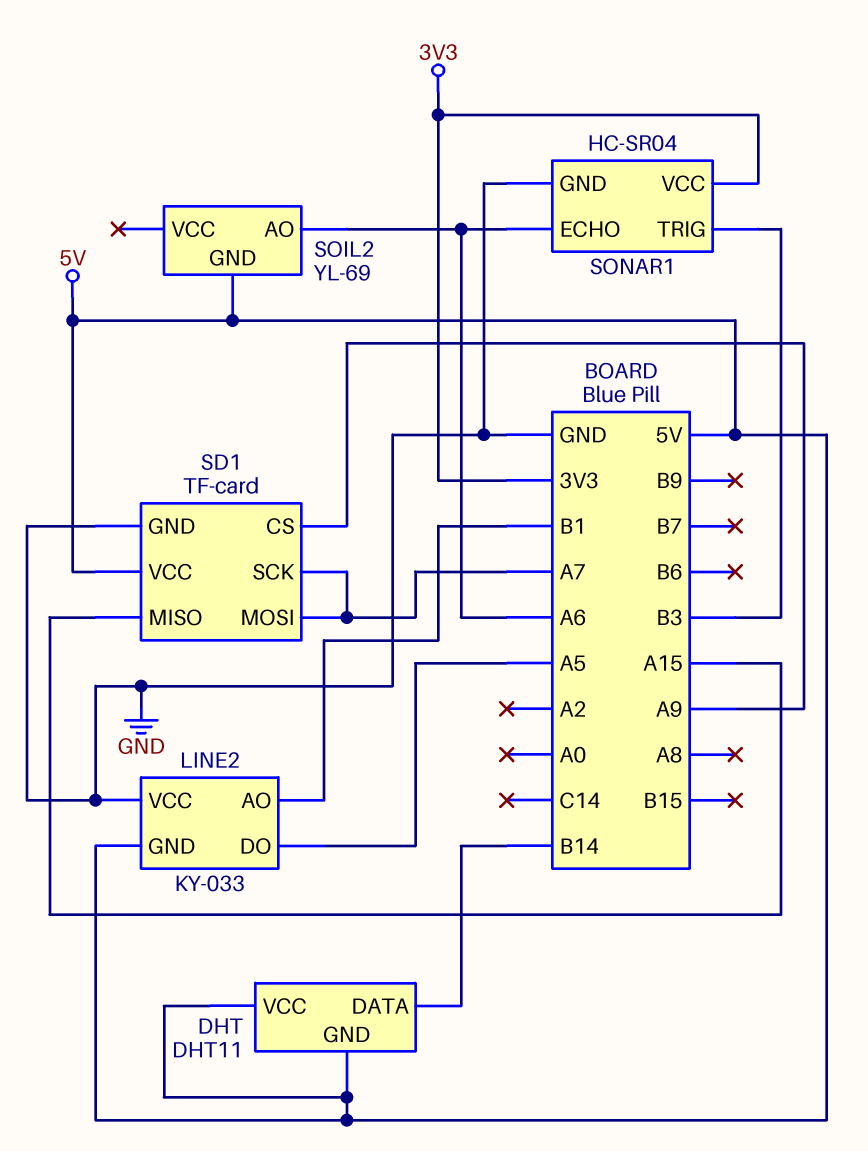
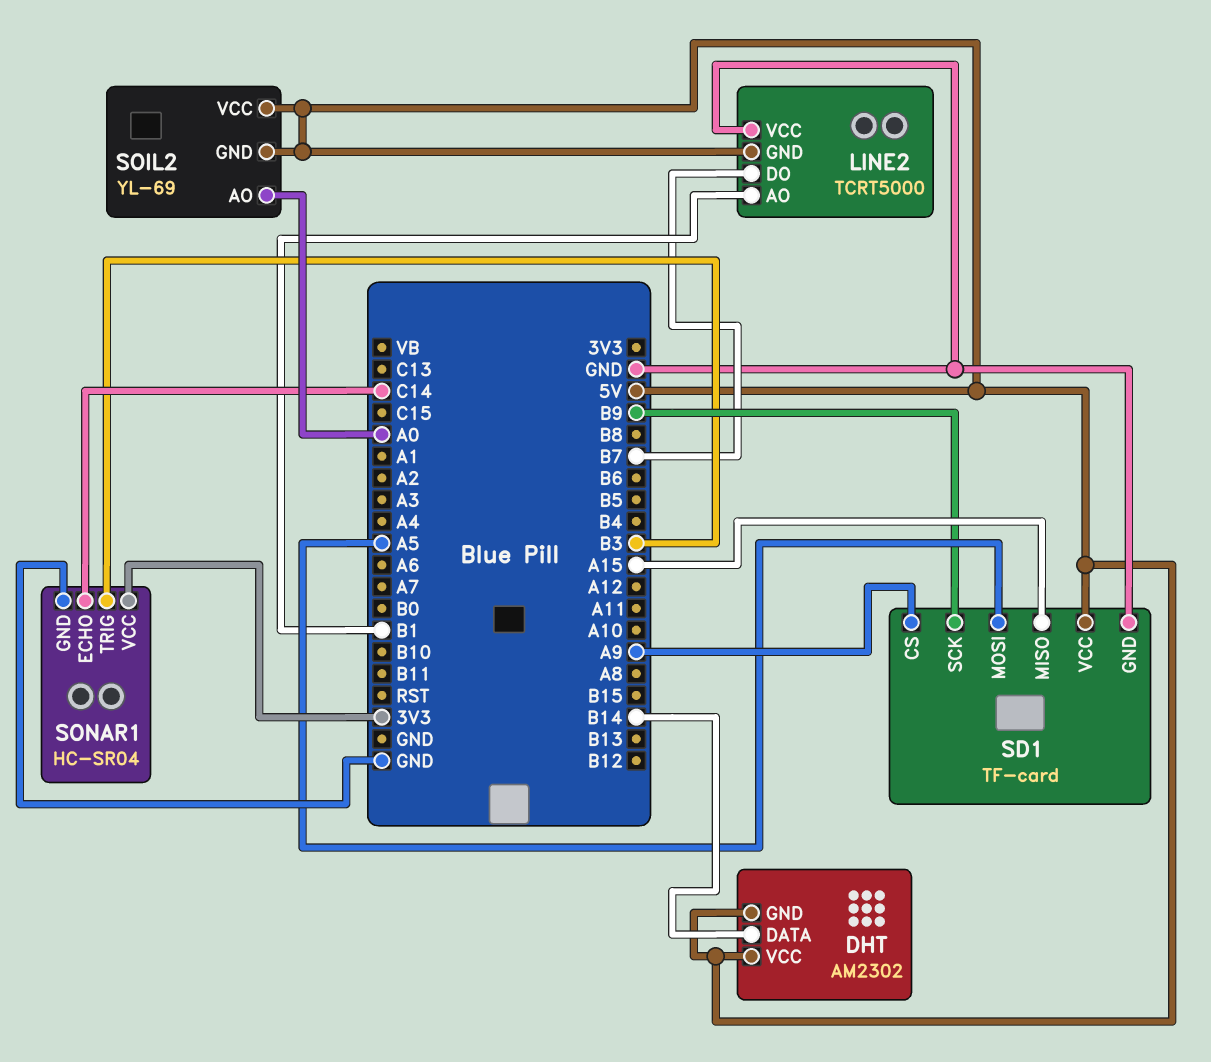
DHT: DHT11 -> AM2302
LINE2: KY-033 -> TCRT5000
LINE2 pin DO: A5 -> B7
SD1 pin MOSI: A7 -> A5
SD1 pin SCK: A7 -> B9
SOIL2 pin AO: A6 -> A0
SOIL2 pin VCC: none -> 5V
SONAR1 pin ECHO: A6 -> C14

